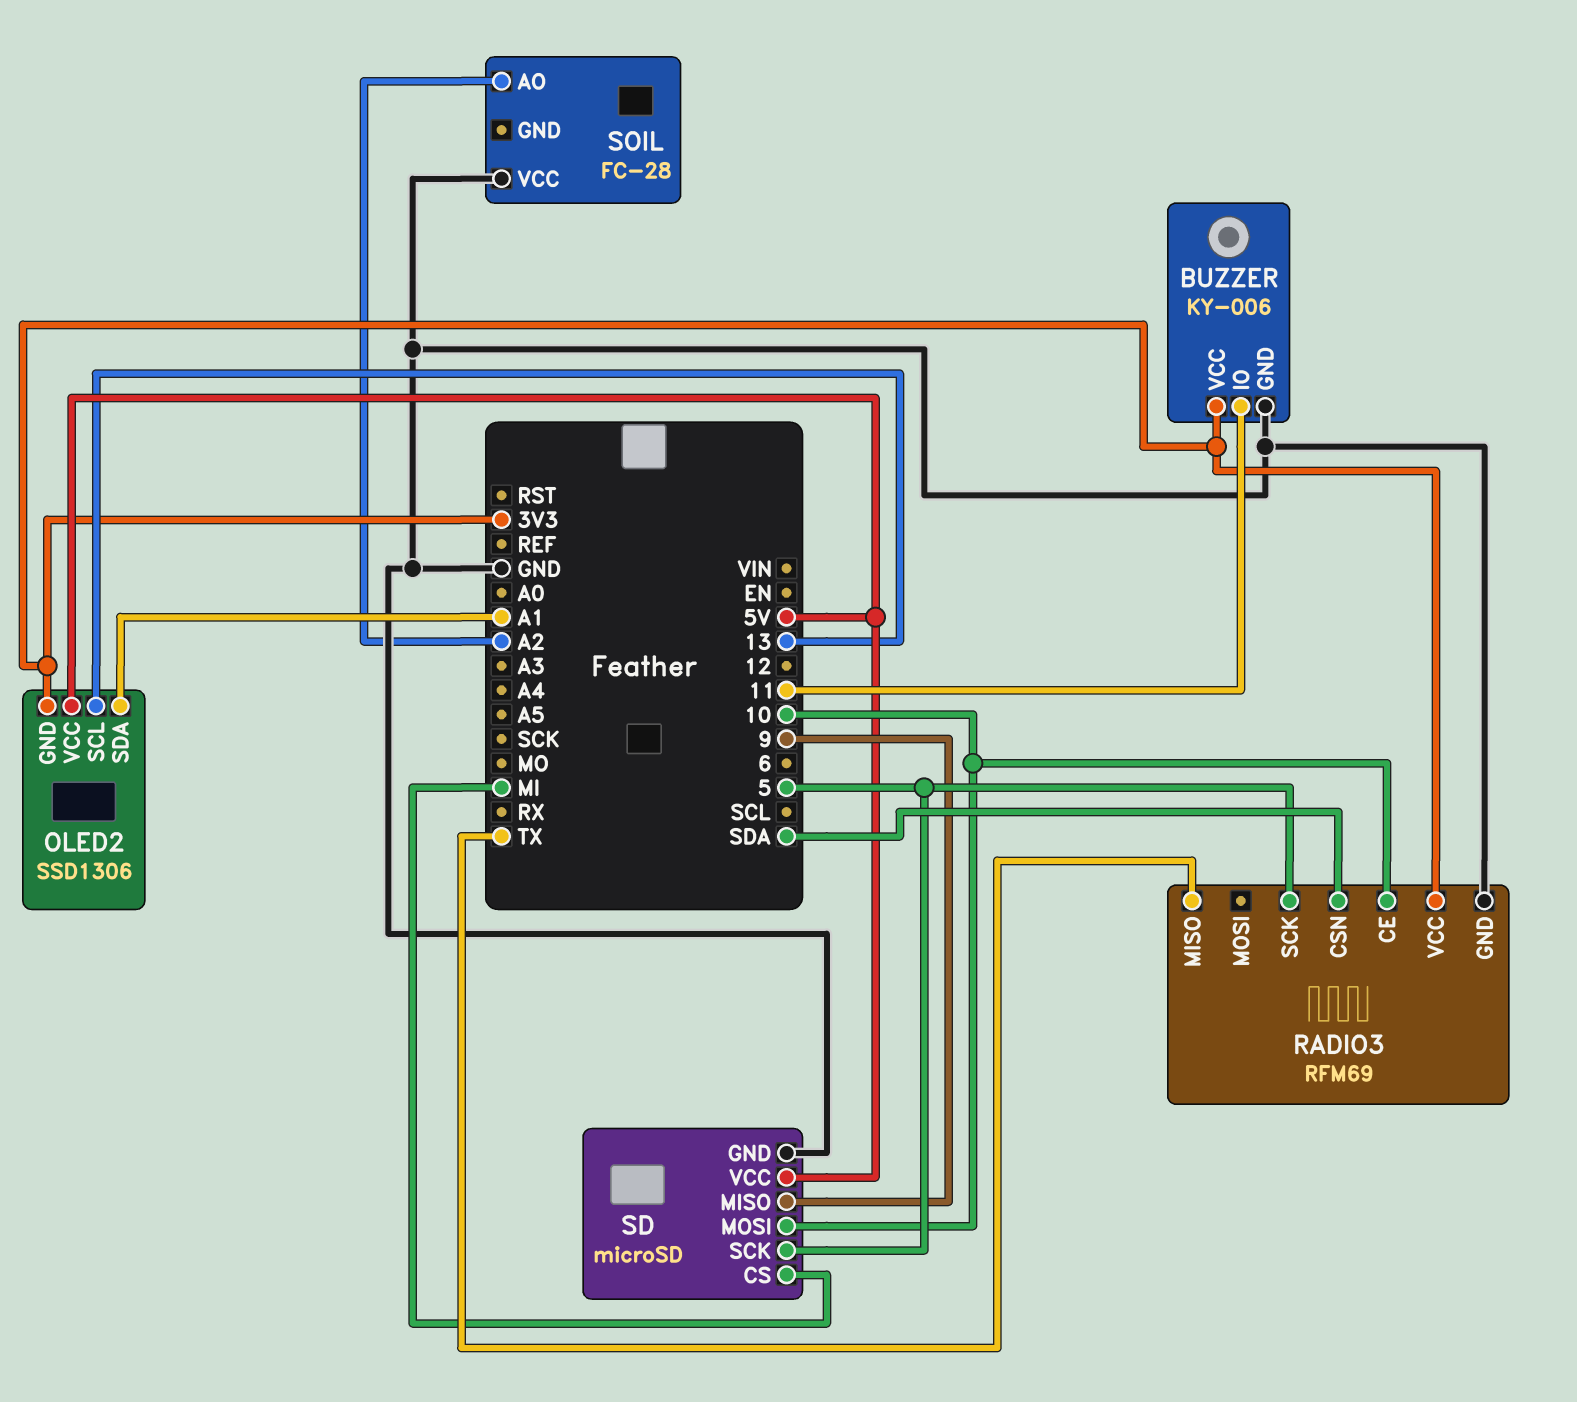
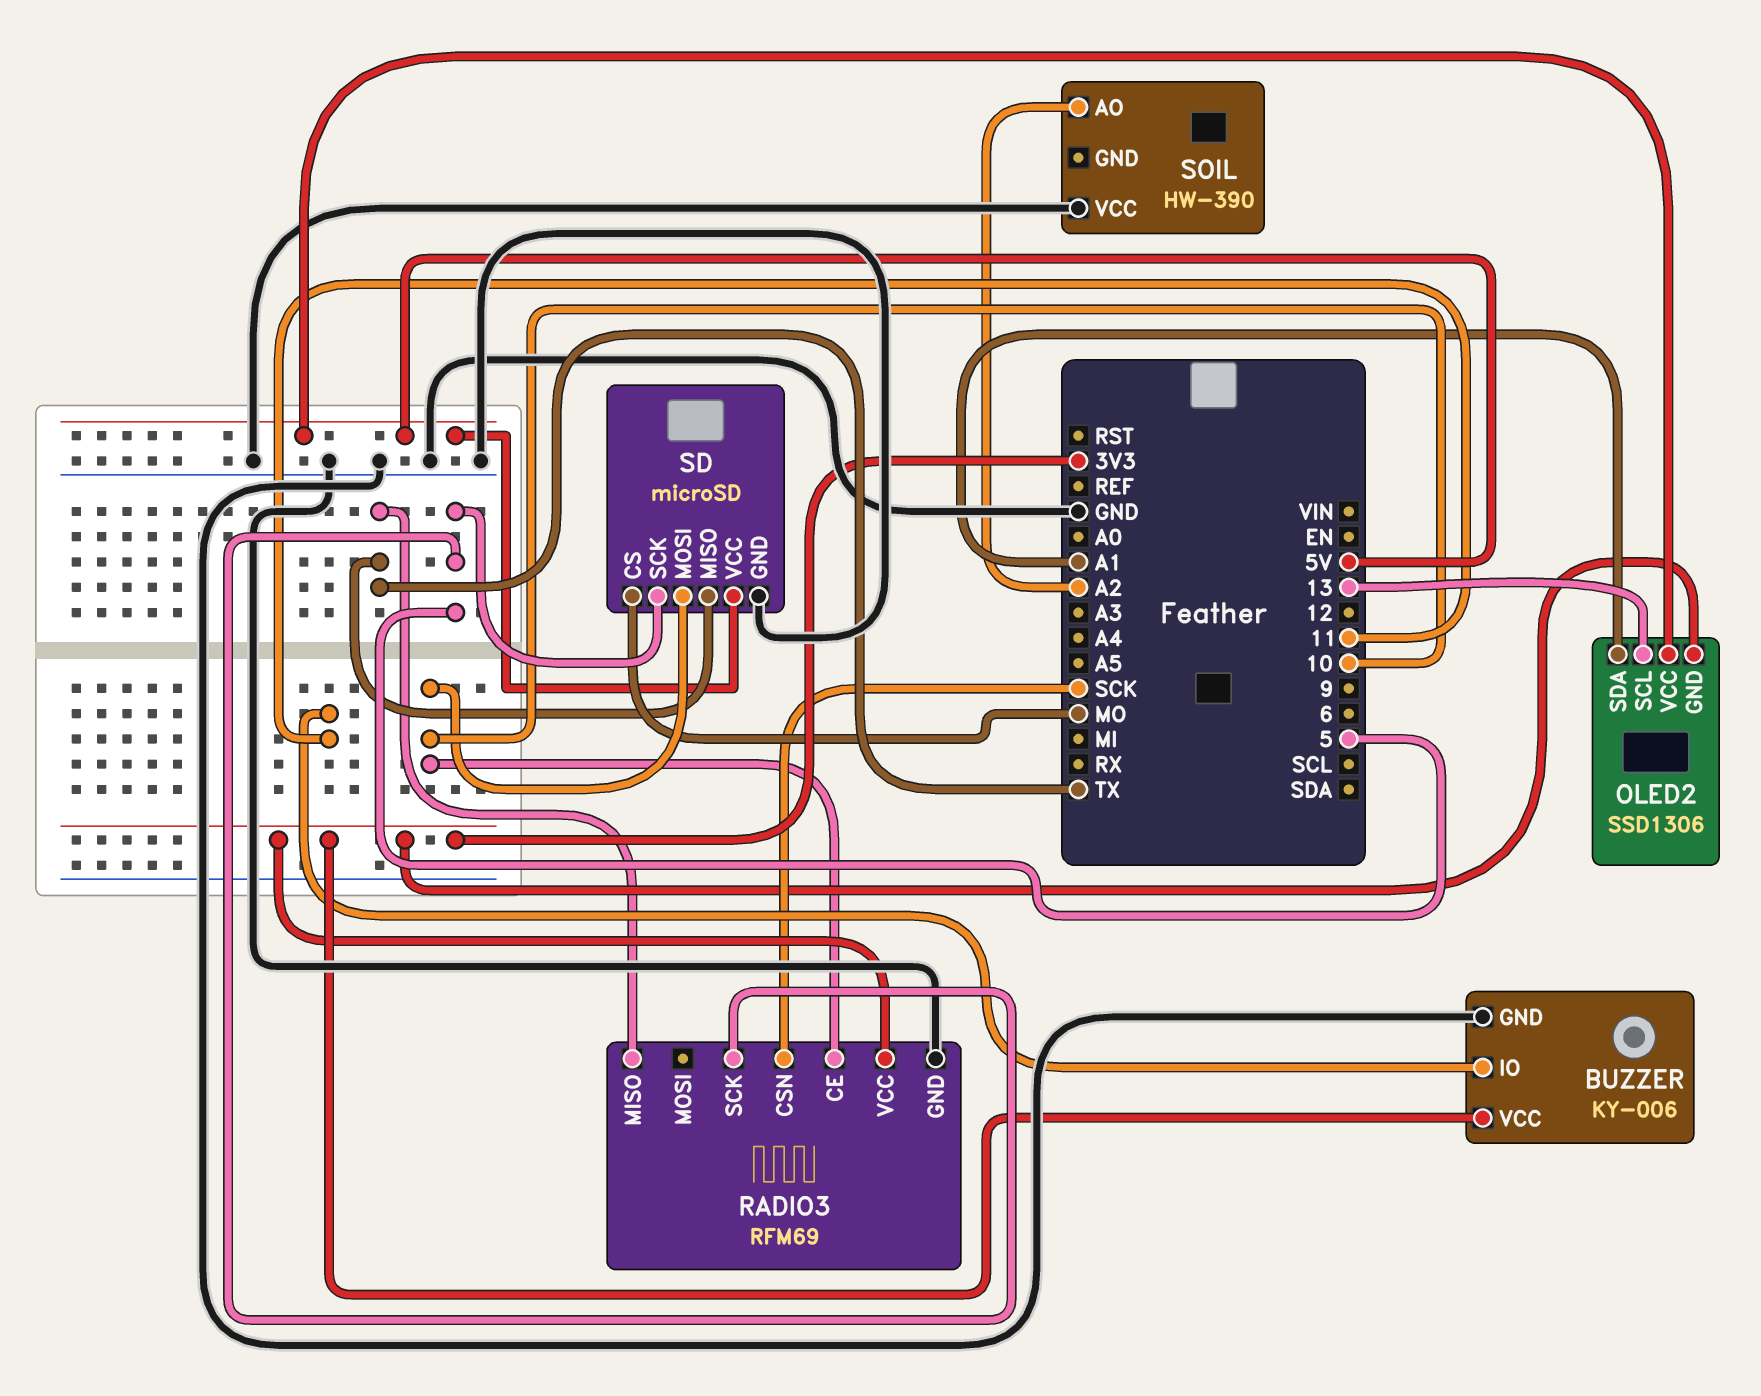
RADIO3 pin CSN: SDA -> SCK
SD pin CS: MI -> MO
SD pin MISO: 9 -> TX
SOIL: FC-28 -> HW-390

